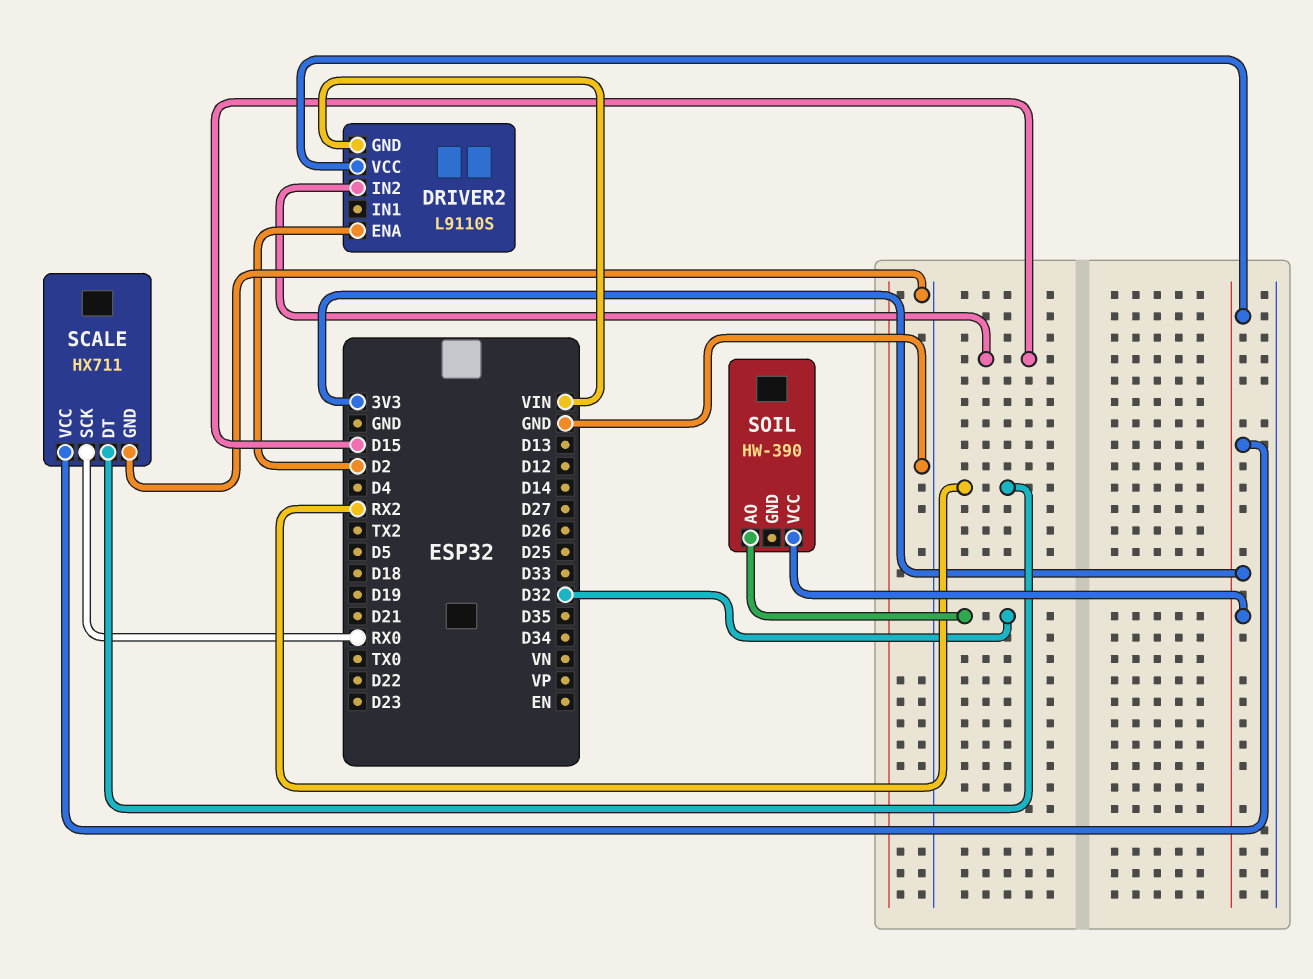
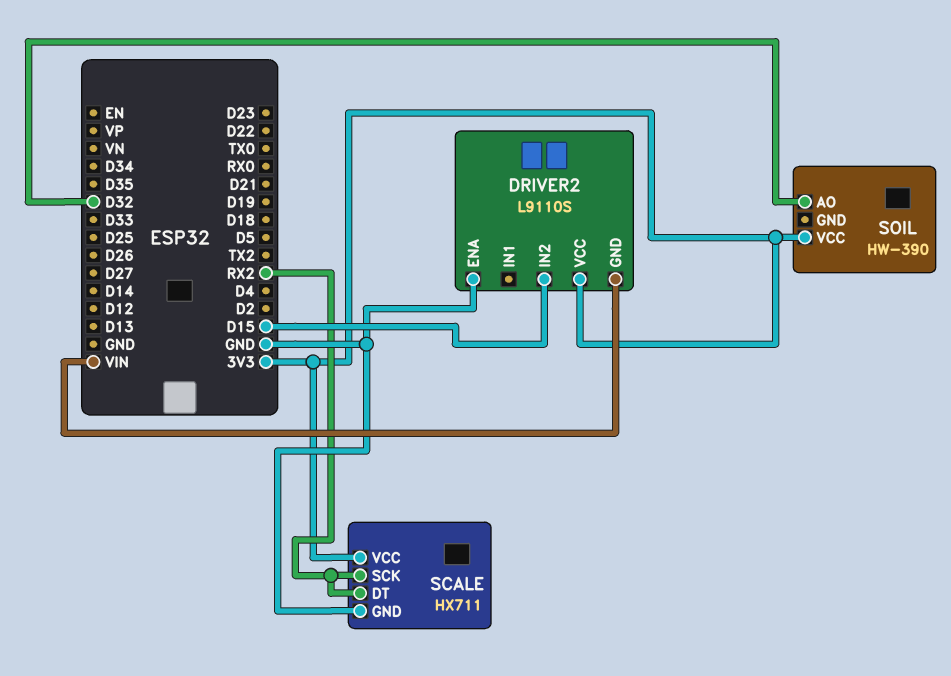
DRIVER2 pin ENA: D2 -> GND
SCALE pin SCK: RX0 -> RX2

